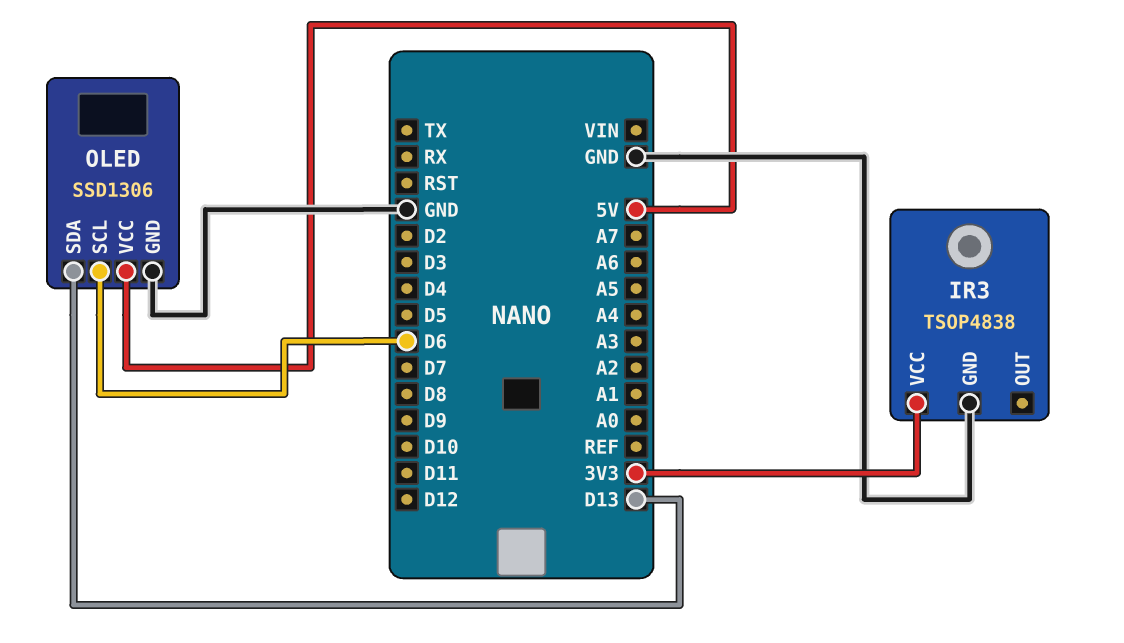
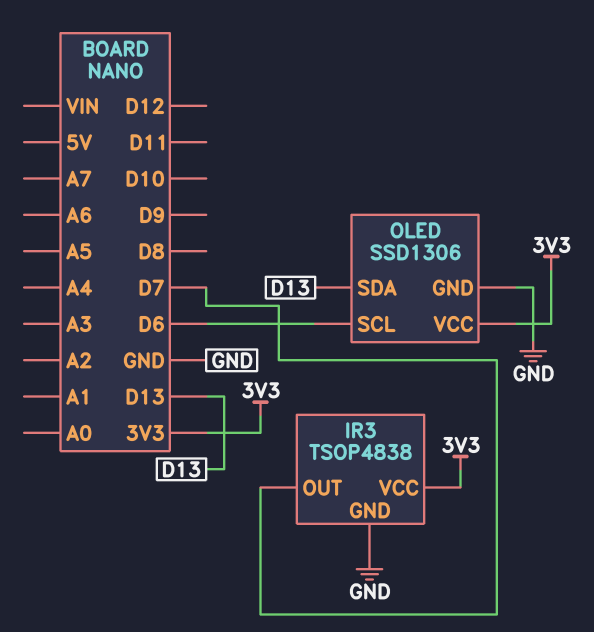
IR3 pin OUT: none -> D7
OLED pin VCC: 5V -> 3V3

